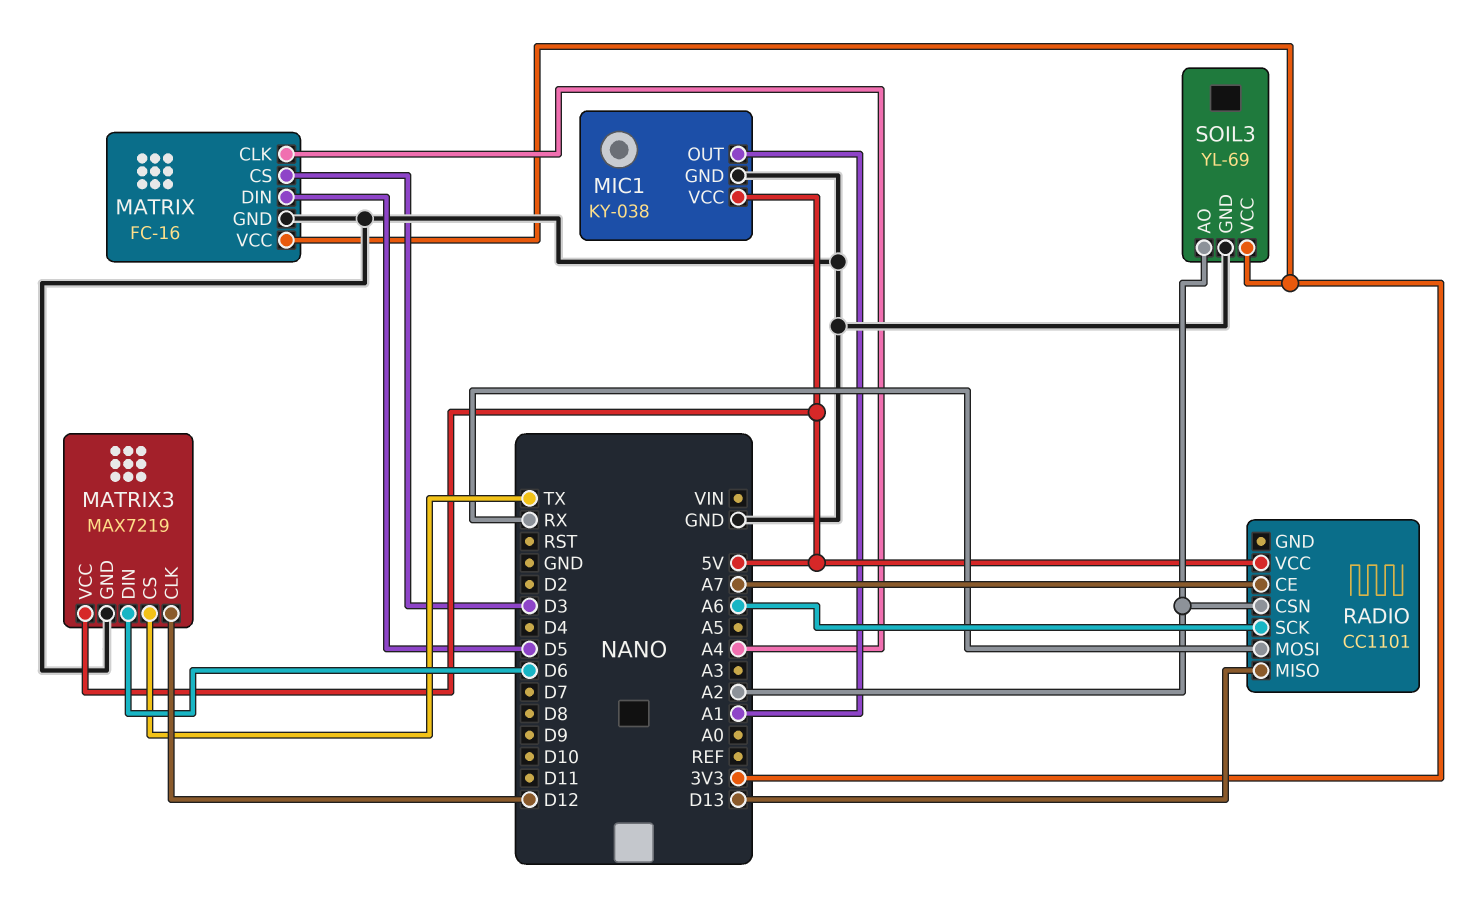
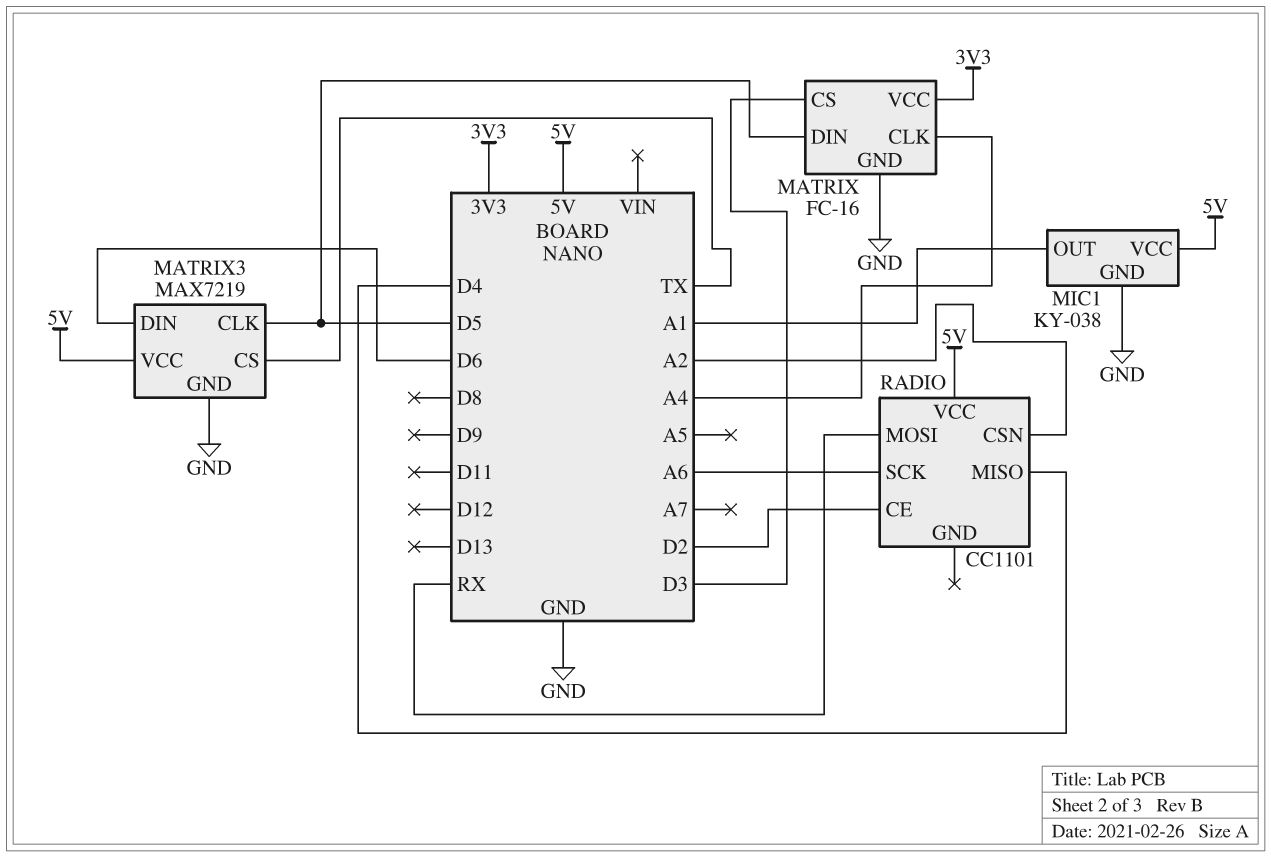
MATRIX3 pin CLK: D12 -> D5
RADIO pin CE: A7 -> D2
RADIO pin MISO: D13 -> D4
SOIL3: YL-69 -> none
SOIL3 pin AO: A2 -> none
SOIL3 pin GND: GND -> none
SOIL3 pin VCC: 3V3 -> none

